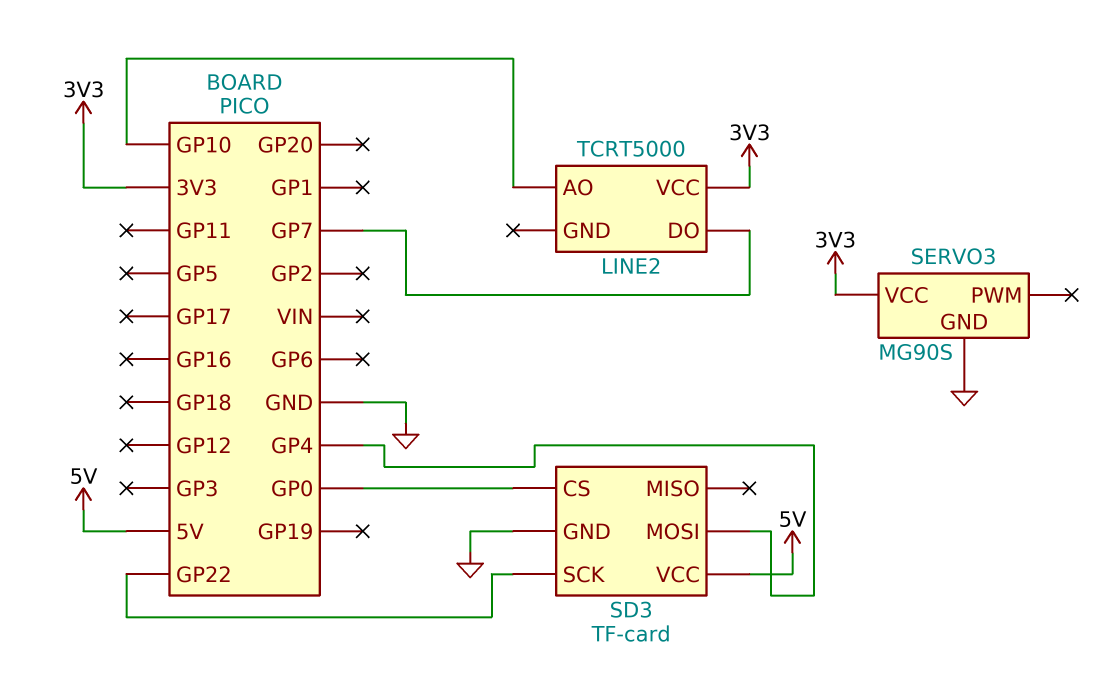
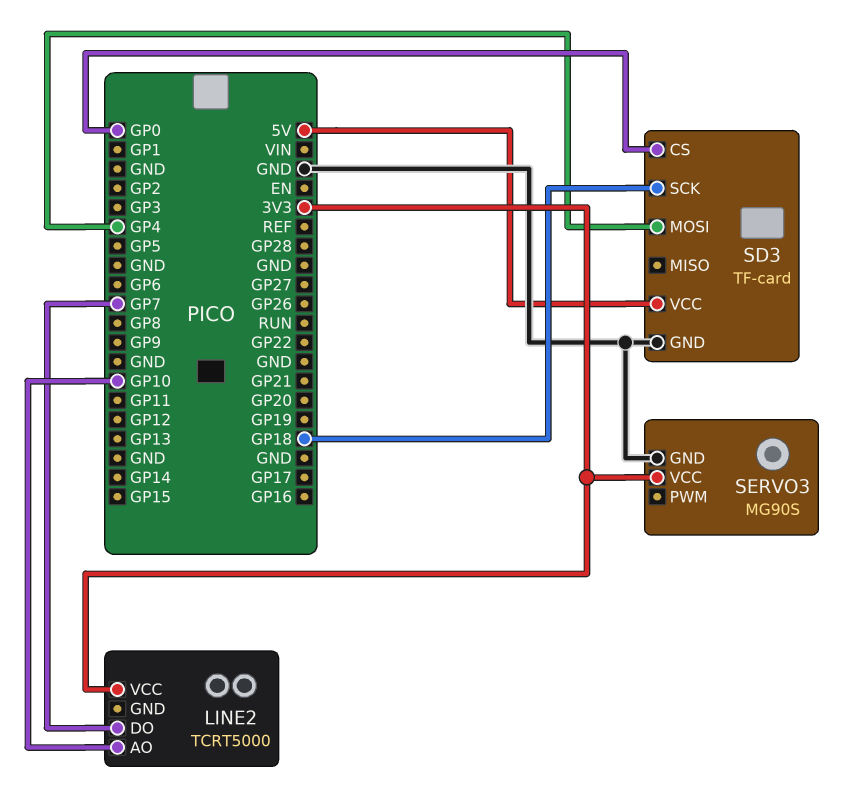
SD3 pin SCK: GP22 -> GP18

